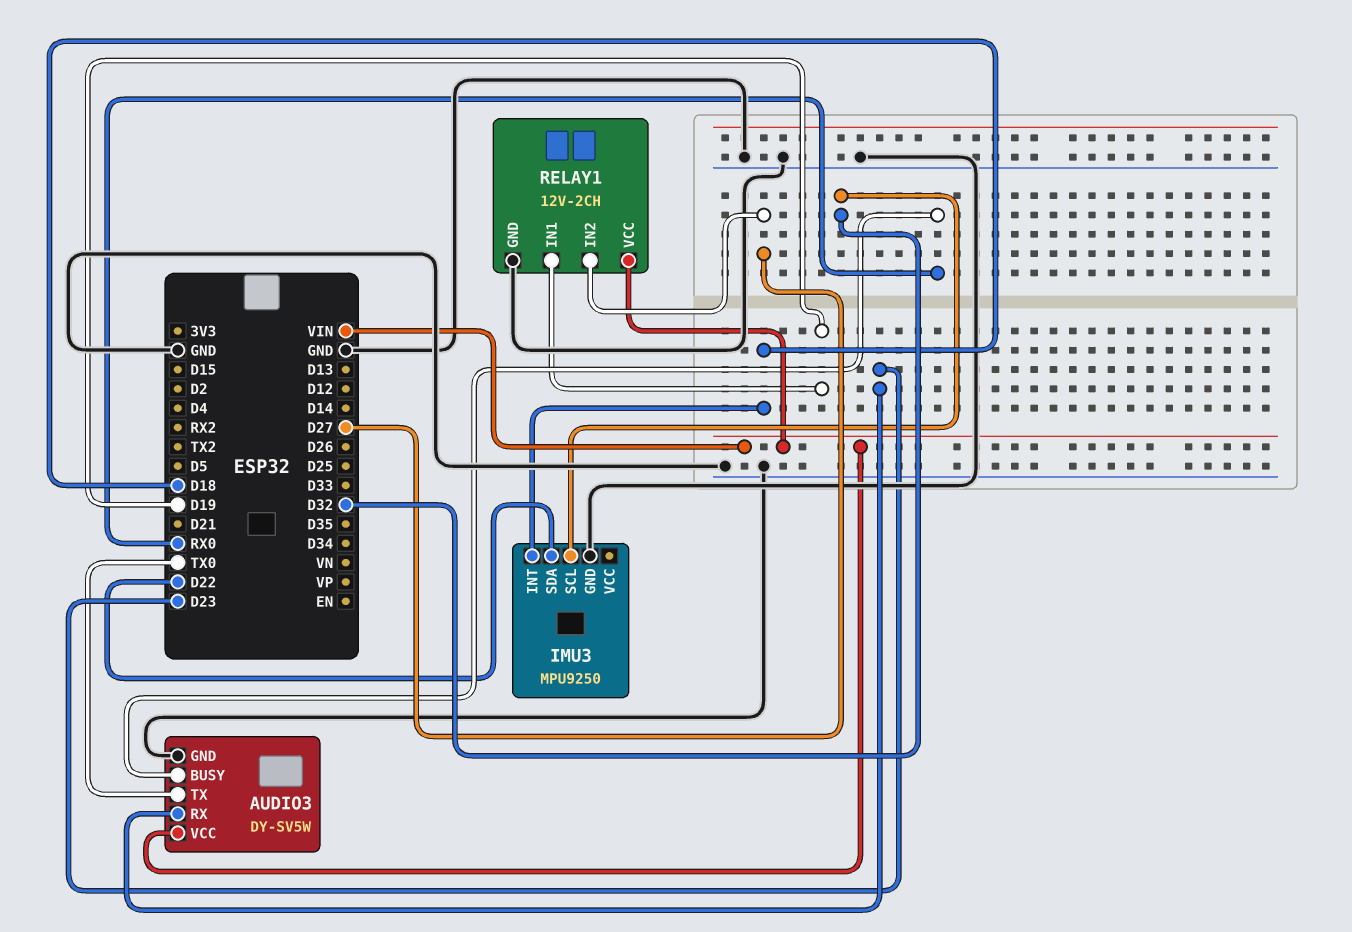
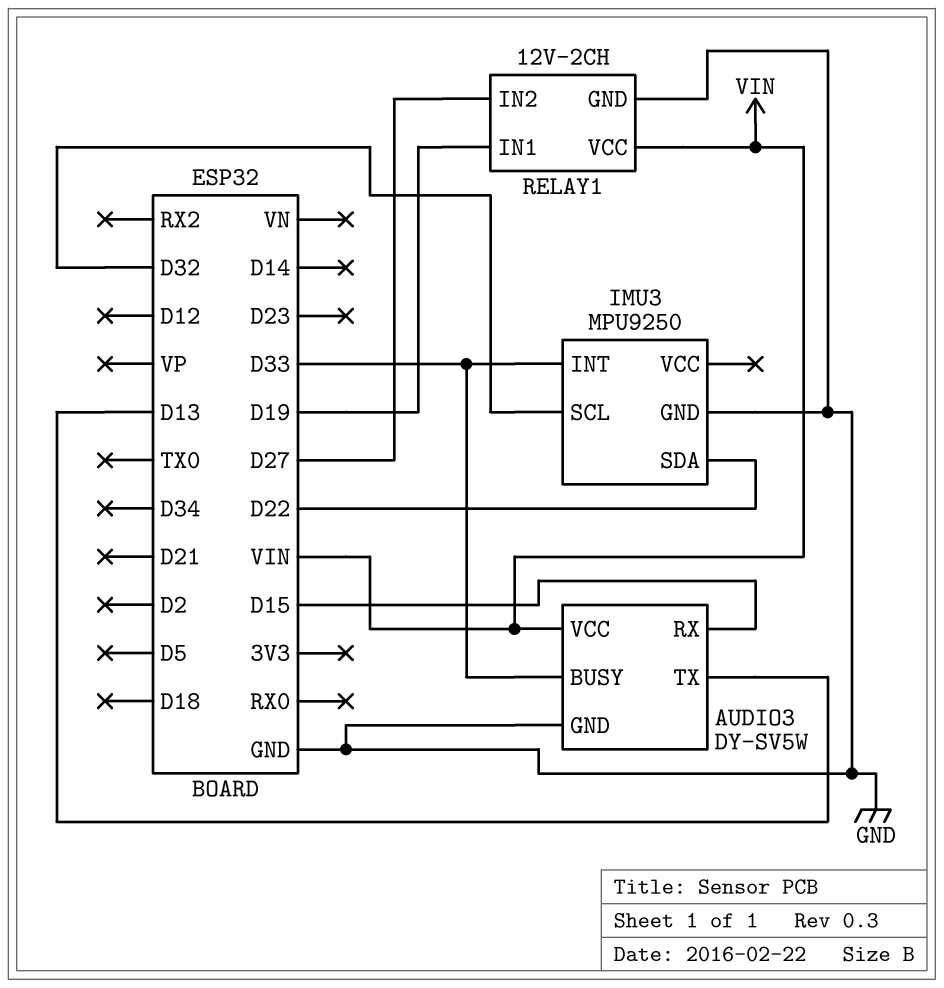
AUDIO3 pin BUSY: RX0 -> D33
AUDIO3 pin RX: D23 -> D15
AUDIO3 pin TX: TX0 -> D13
IMU3 pin INT: D18 -> D33

